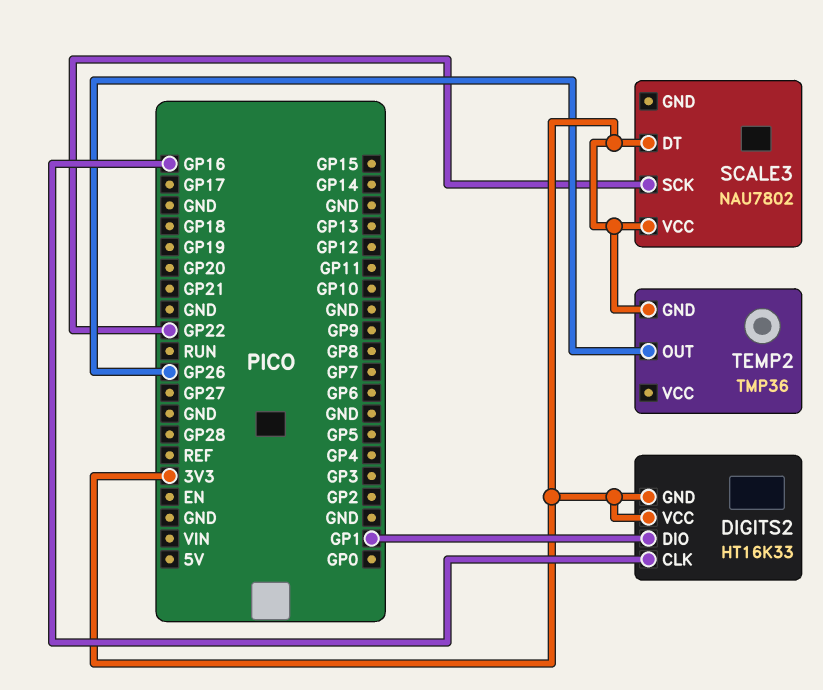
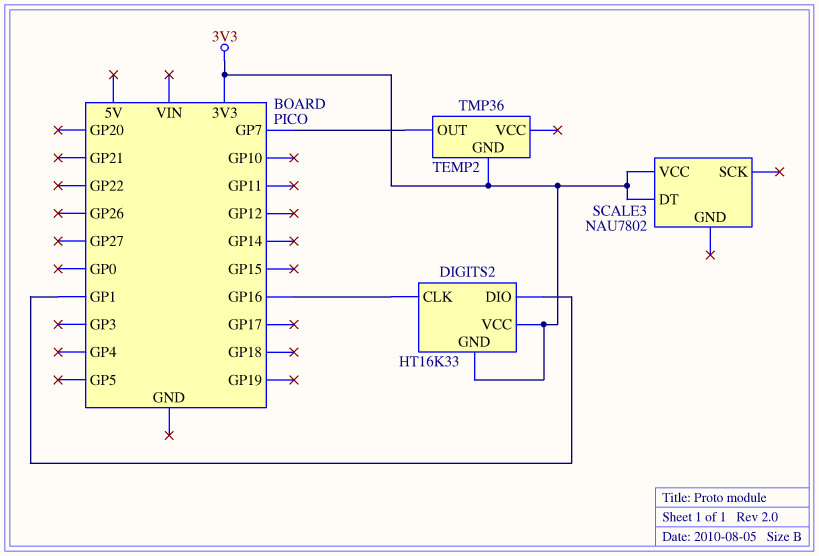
SCALE3 pin SCK: GP22 -> none
TEMP2 pin OUT: GP26 -> GP7

